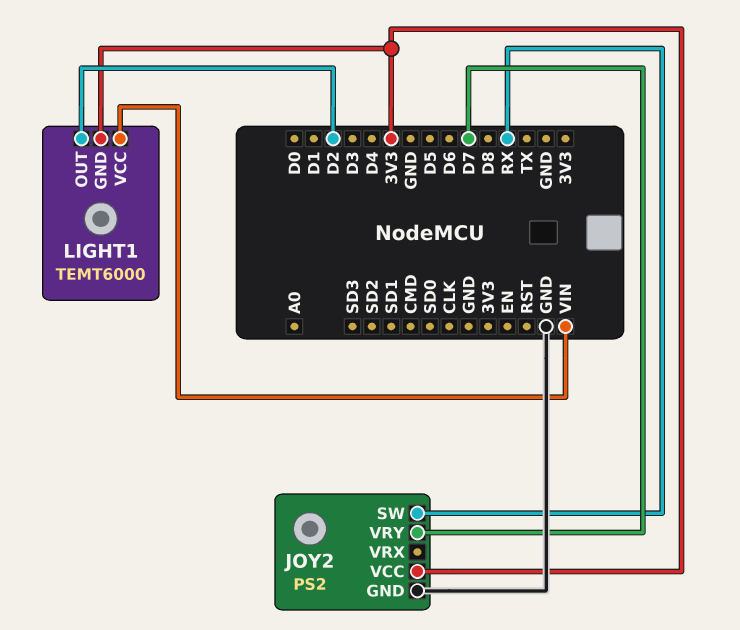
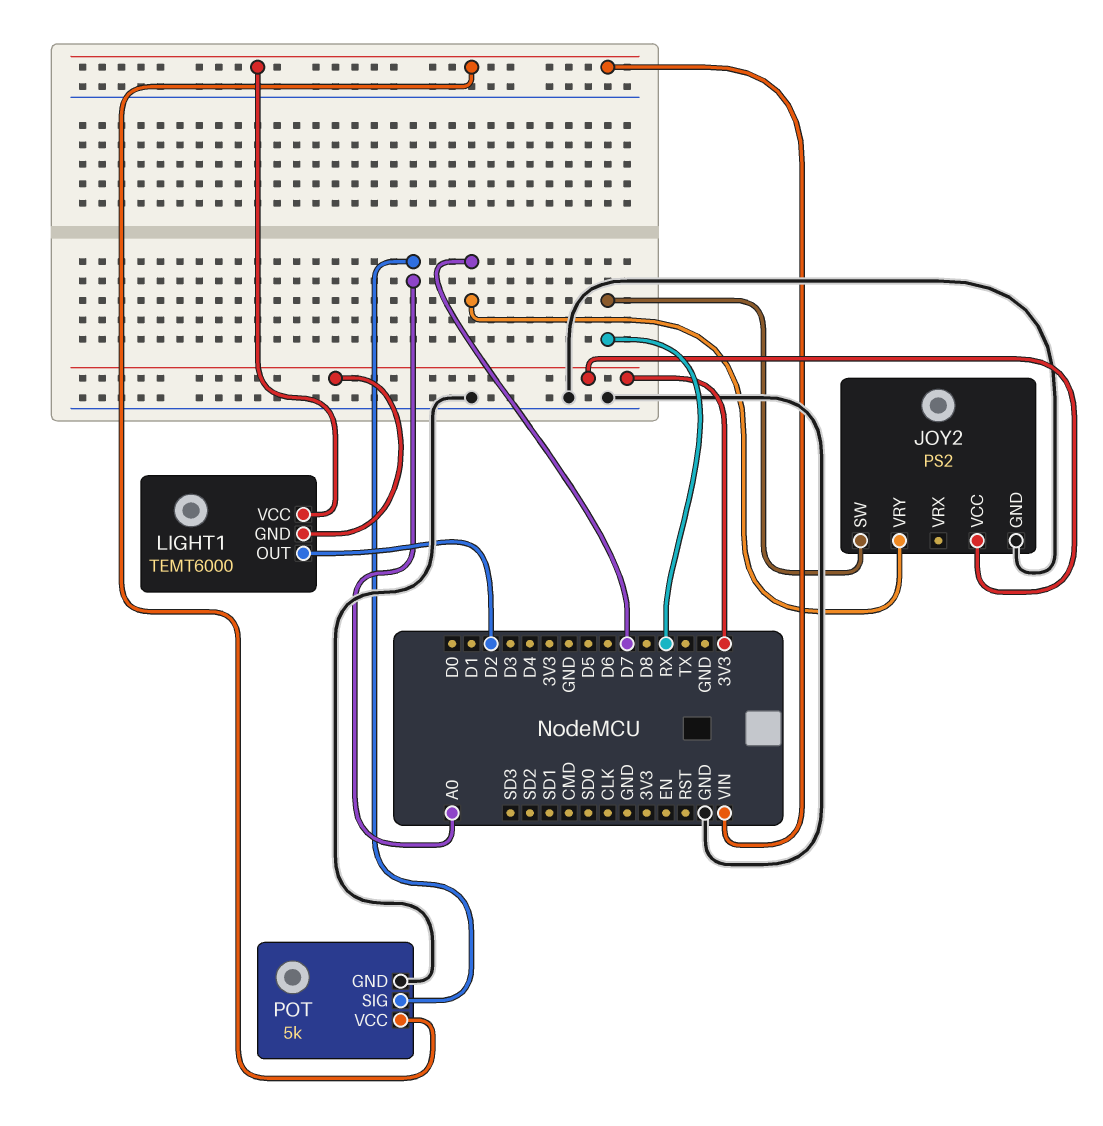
POT: none -> 5k
POT pin GND: none -> GND
POT pin SIG: none -> A0
POT pin VCC: none -> VIN

